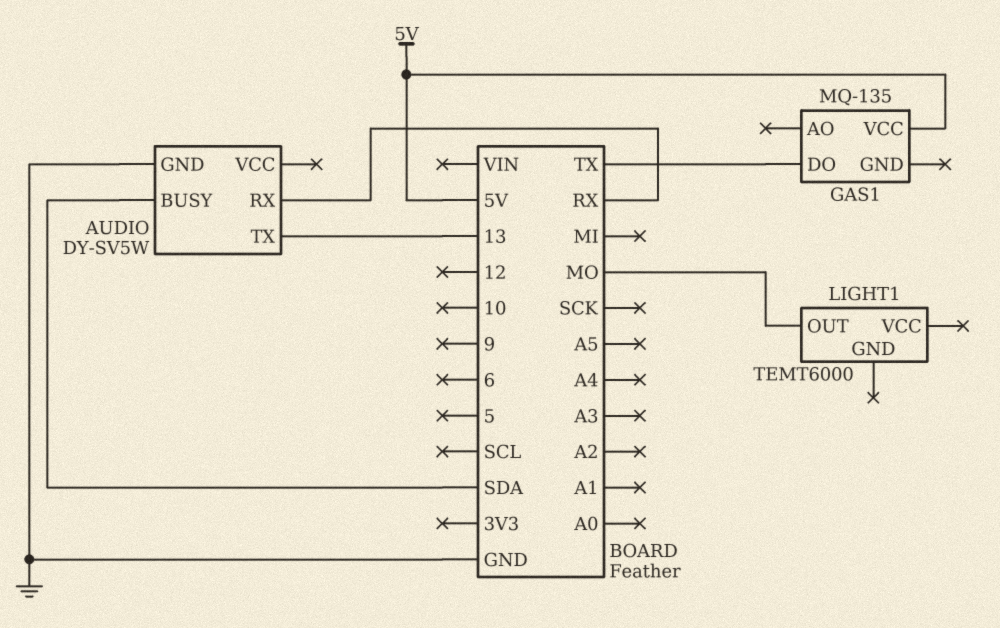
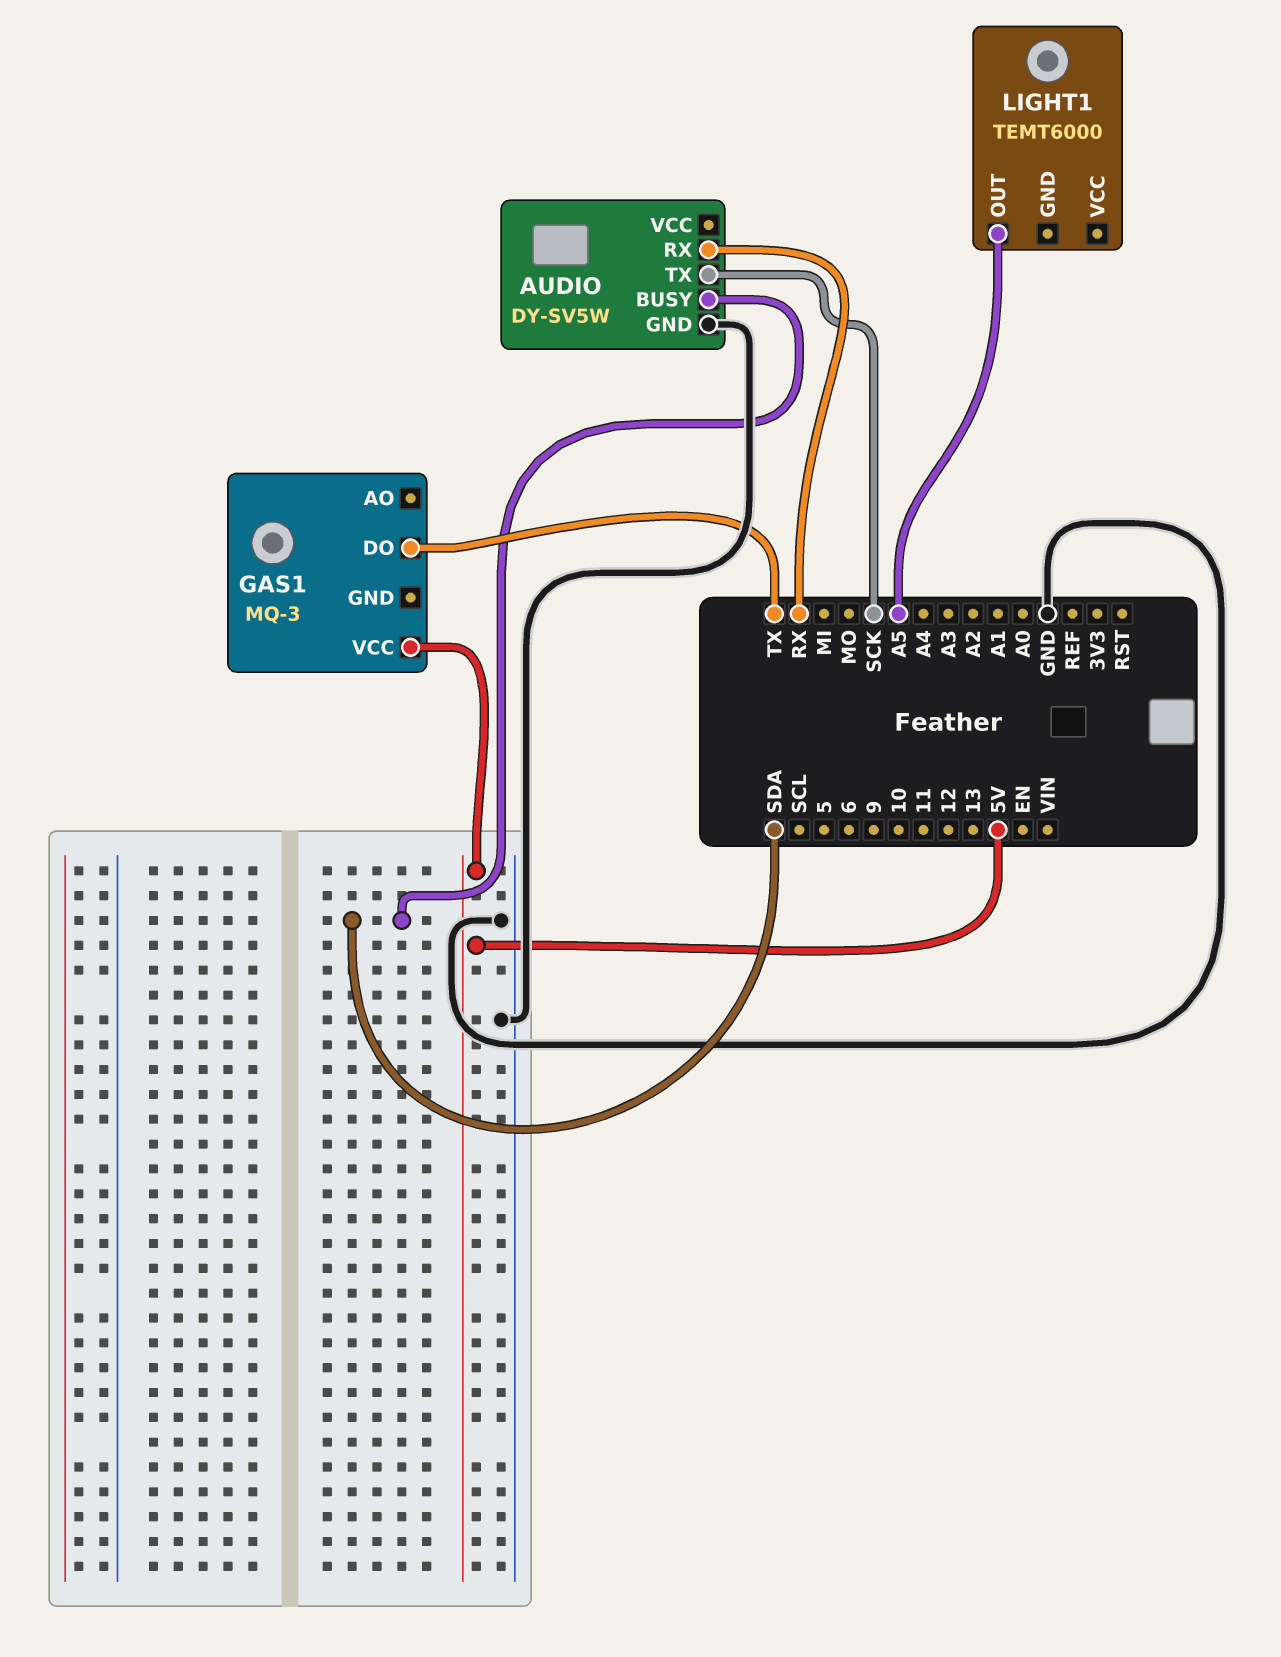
AUDIO pin TX: 13 -> SCK
GAS1: MQ-135 -> MQ-3
LIGHT1 pin OUT: MO -> A5

